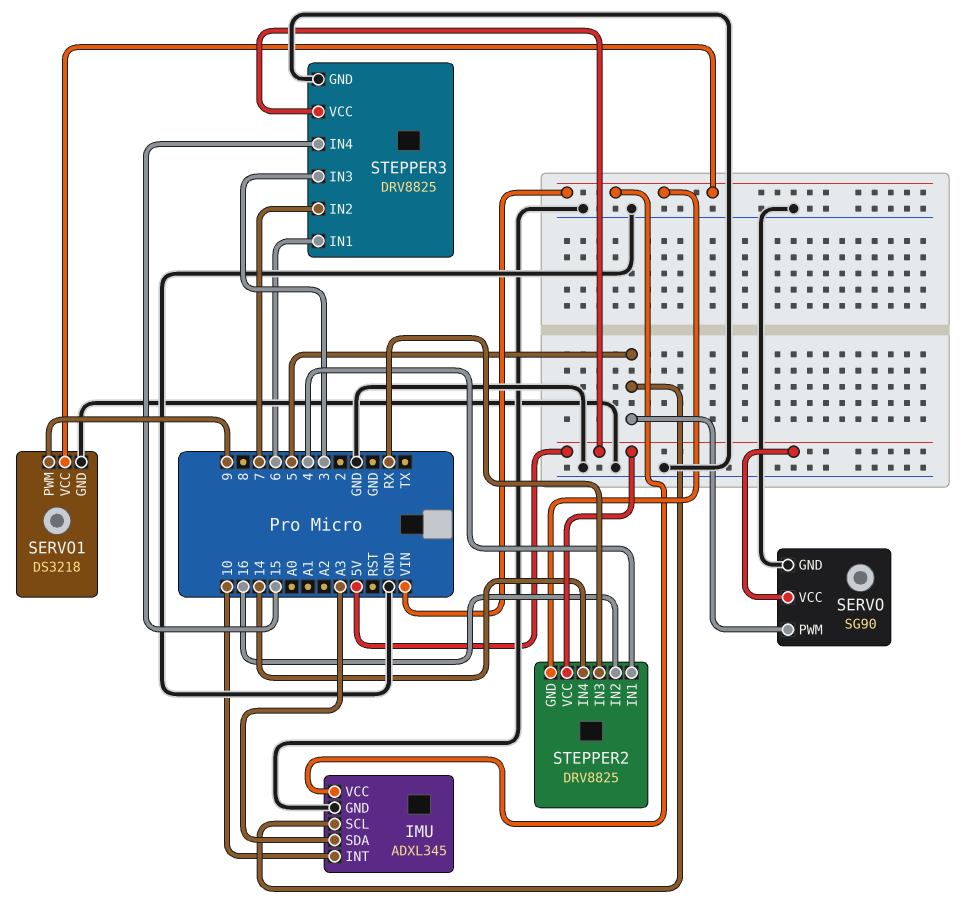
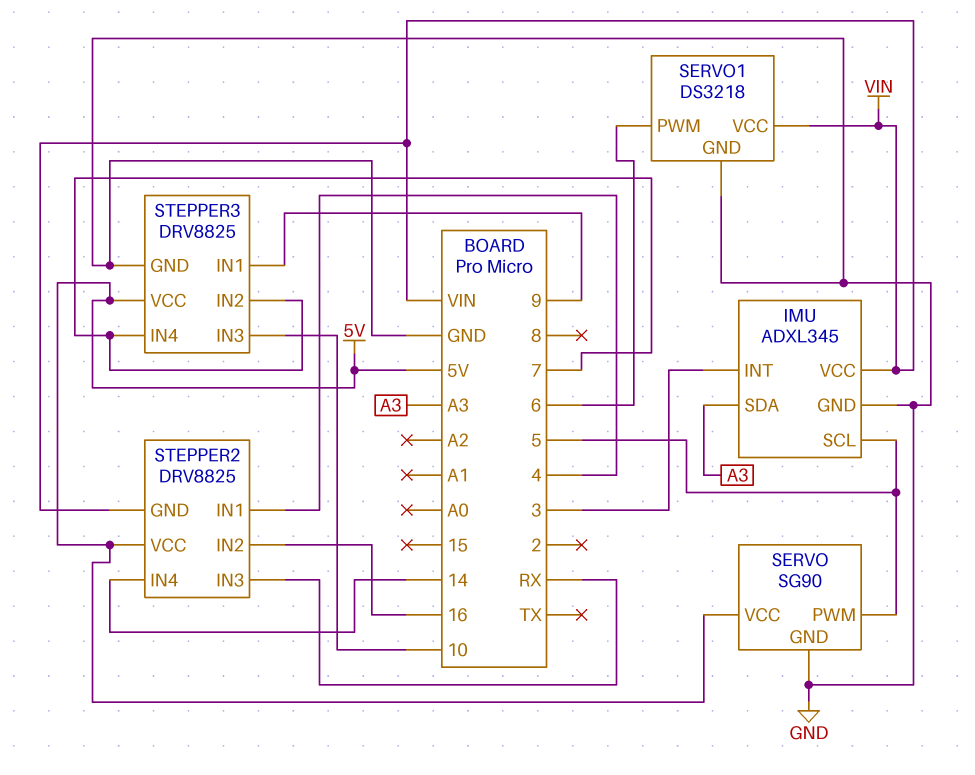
IMU pin INT: 10 -> 3
SERVO1 pin PWM: 9 -> 6
STEPPER3 pin IN1: 6 -> 9
STEPPER3 pin IN3: 3 -> 10
STEPPER3 pin IN4: 15 -> 7

